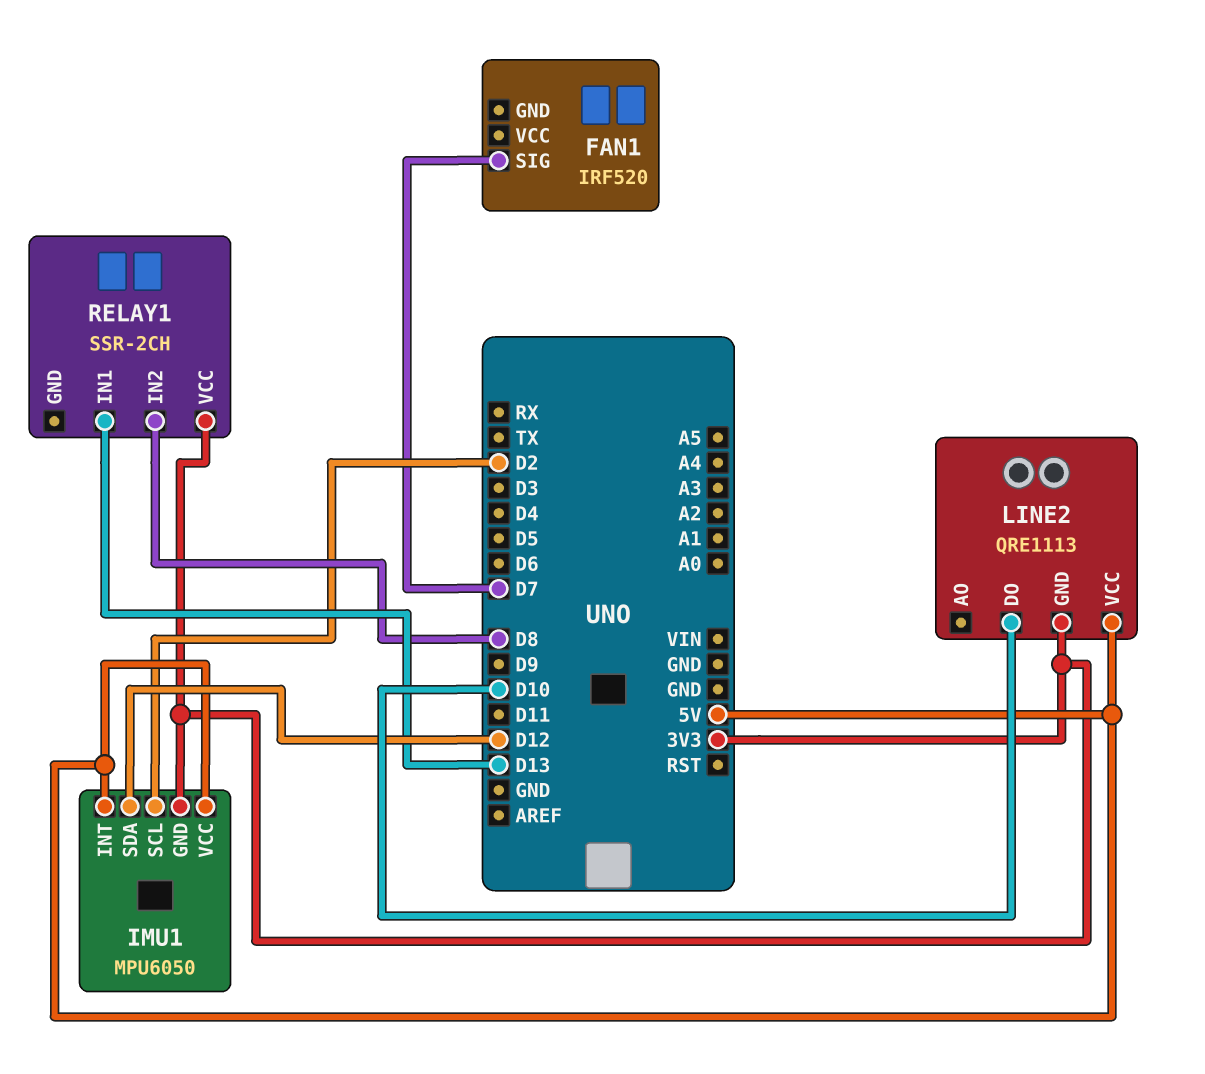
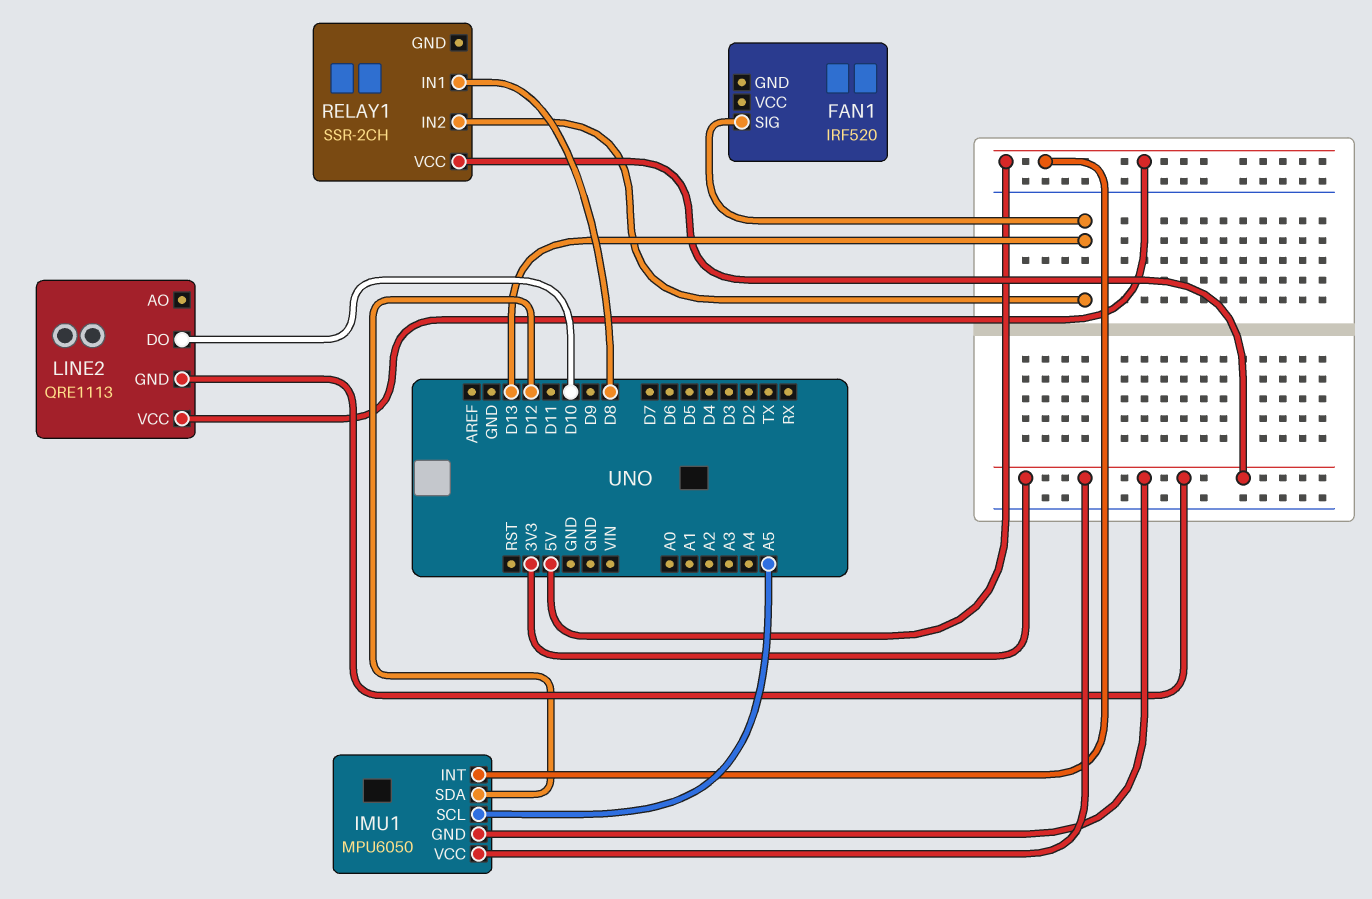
FAN1 pin SIG: D7 -> D13
IMU1 pin SCL: D2 -> A5
IMU1 pin VCC: 5V -> 3V3
RELAY1 pin IN1: D13 -> D8
RELAY1 pin IN2: D8 -> D13

